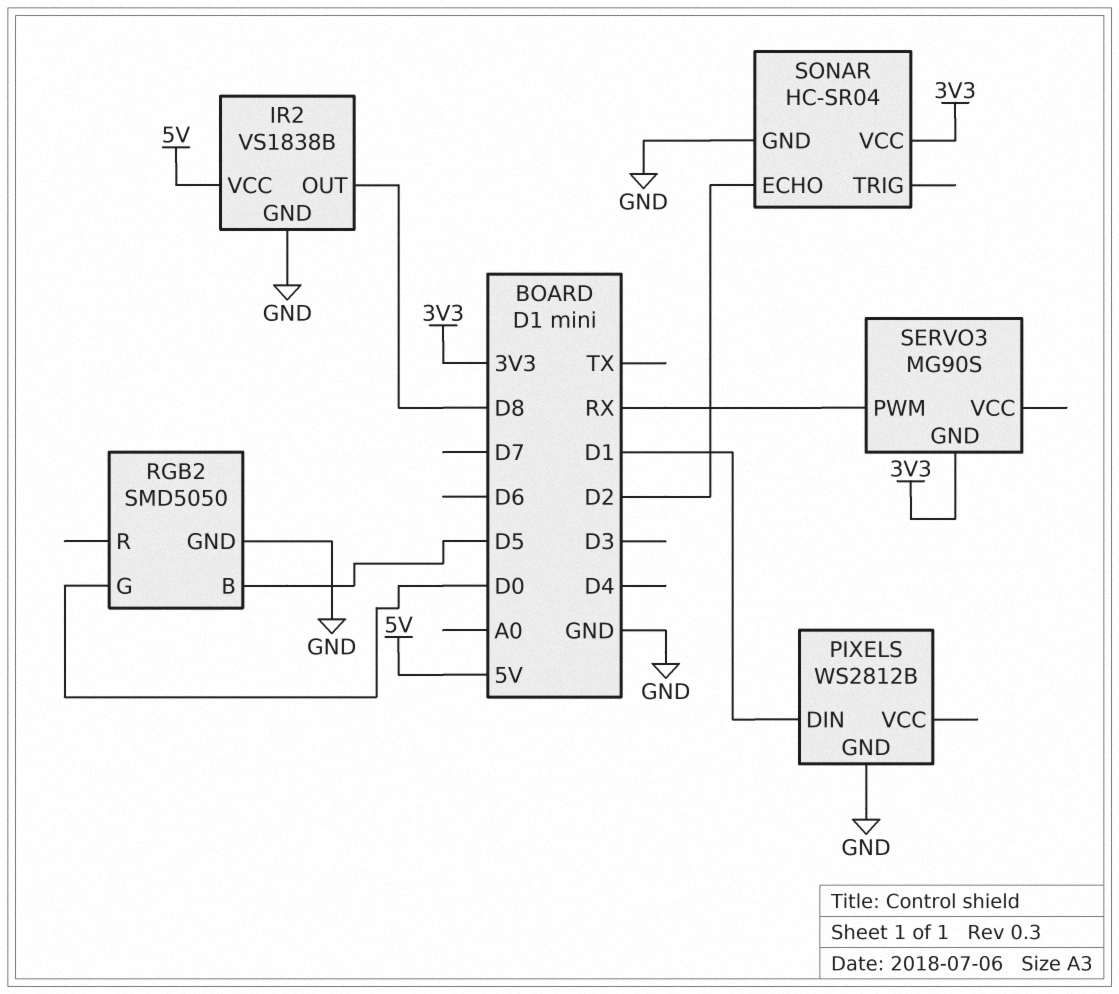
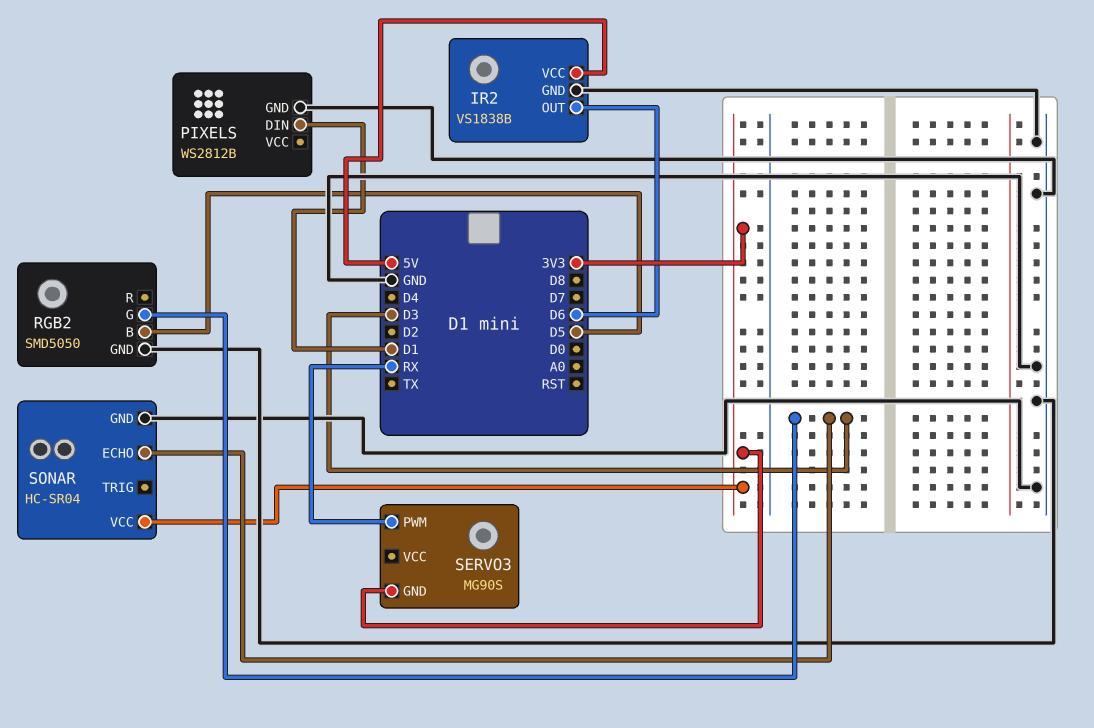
IR2 pin OUT: D8 -> D6
RGB2 pin G: D0 -> D3
SONAR pin ECHO: D2 -> D3

